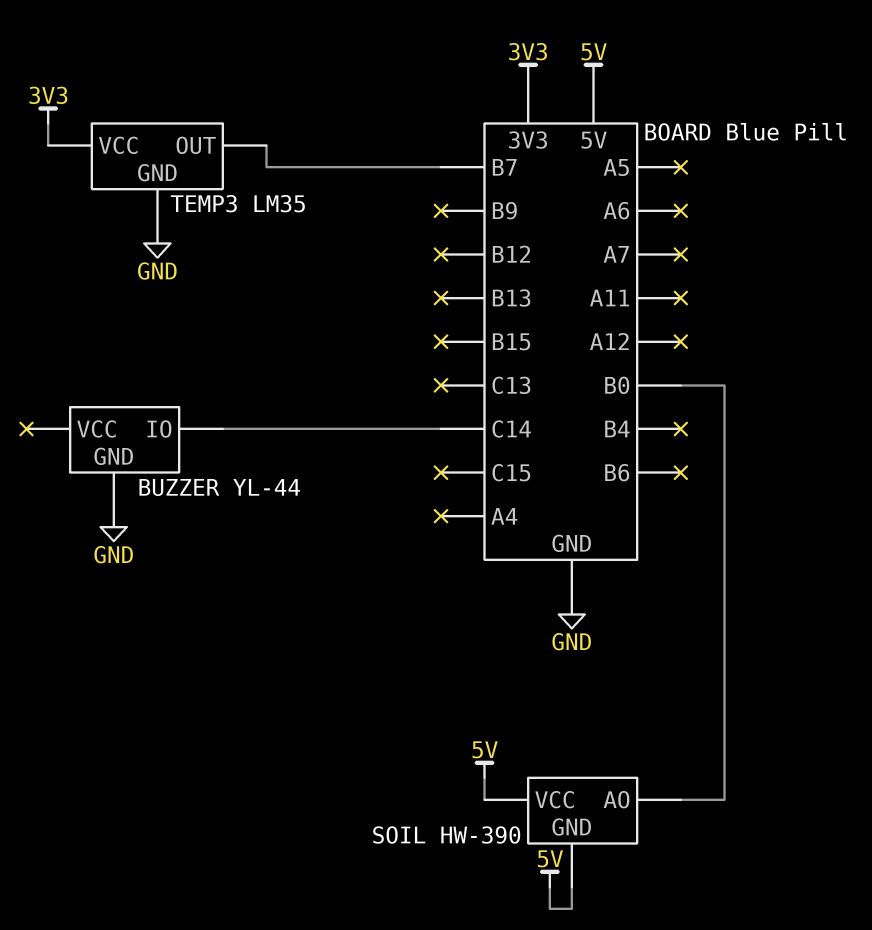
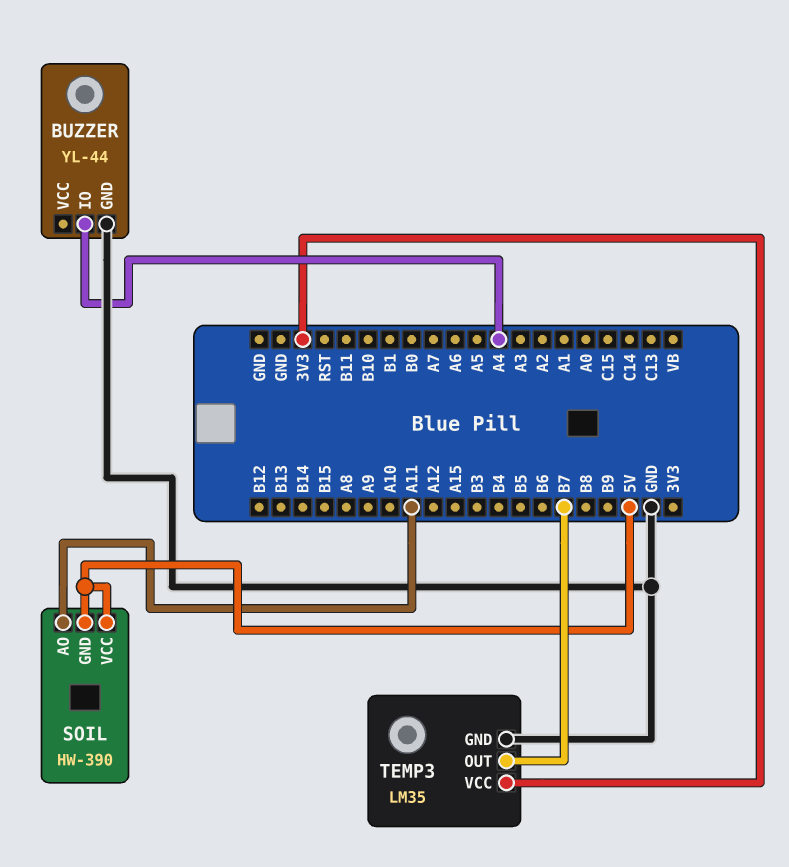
BUZZER pin IO: C14 -> A4
SOIL pin AO: B0 -> A11

